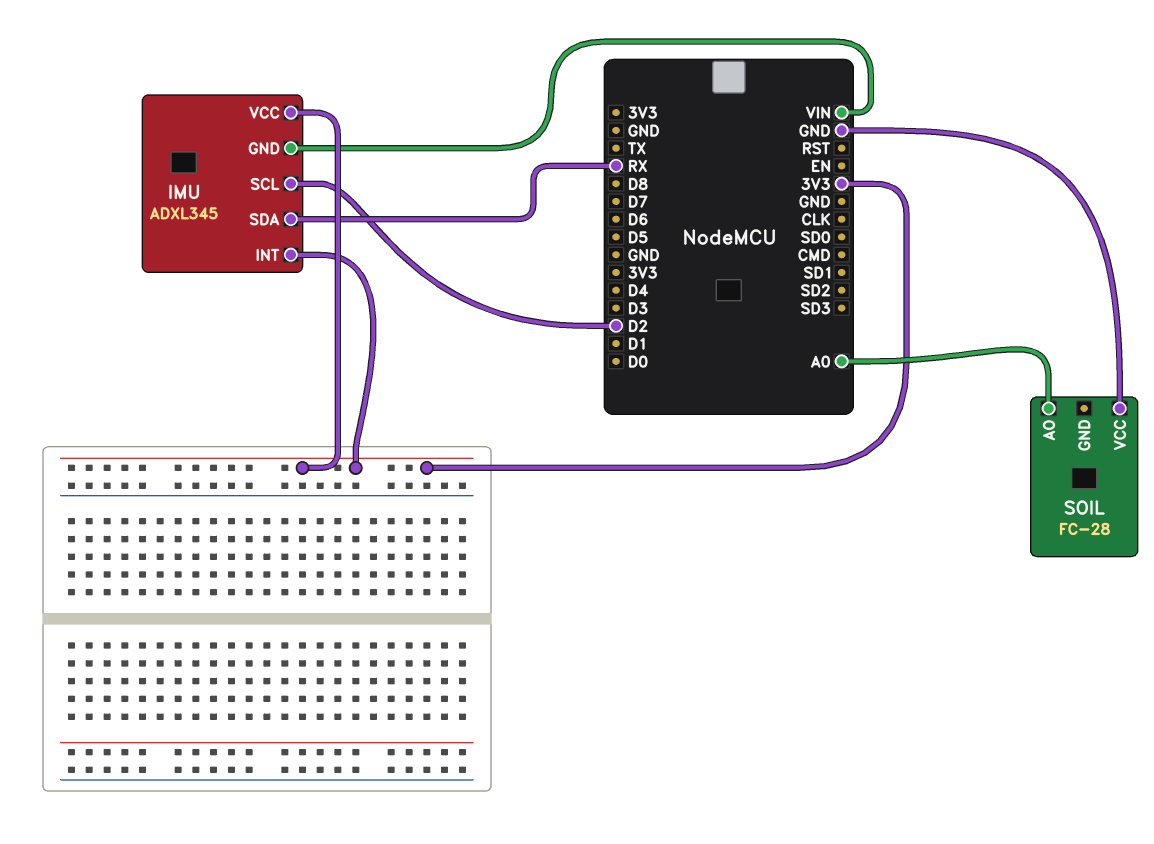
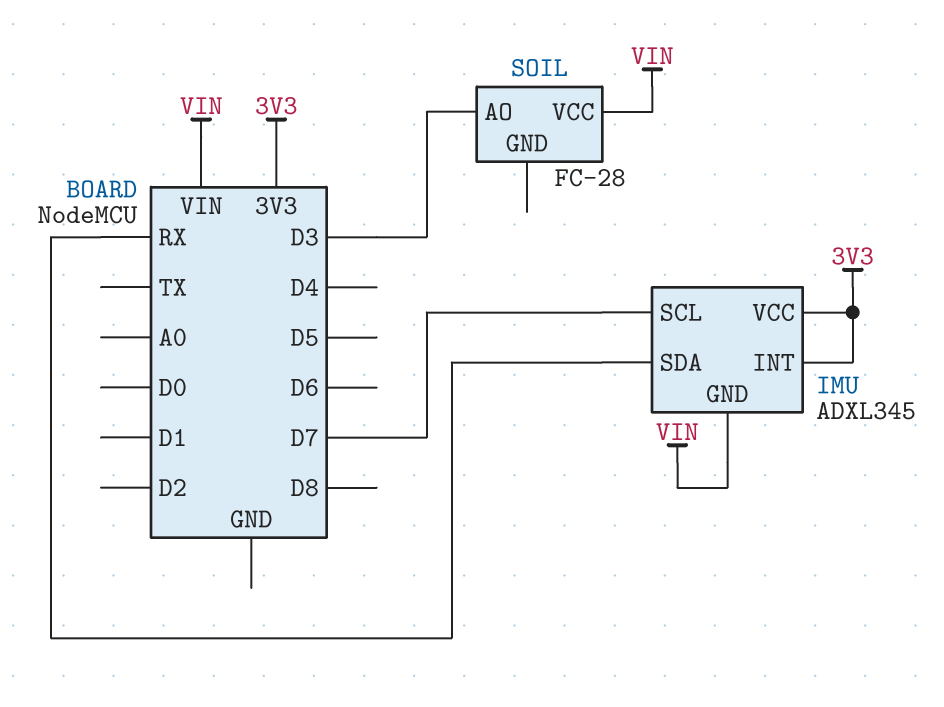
IMU pin SCL: D2 -> D7
SOIL pin AO: A0 -> D3
SOIL pin VCC: GND -> VIN

